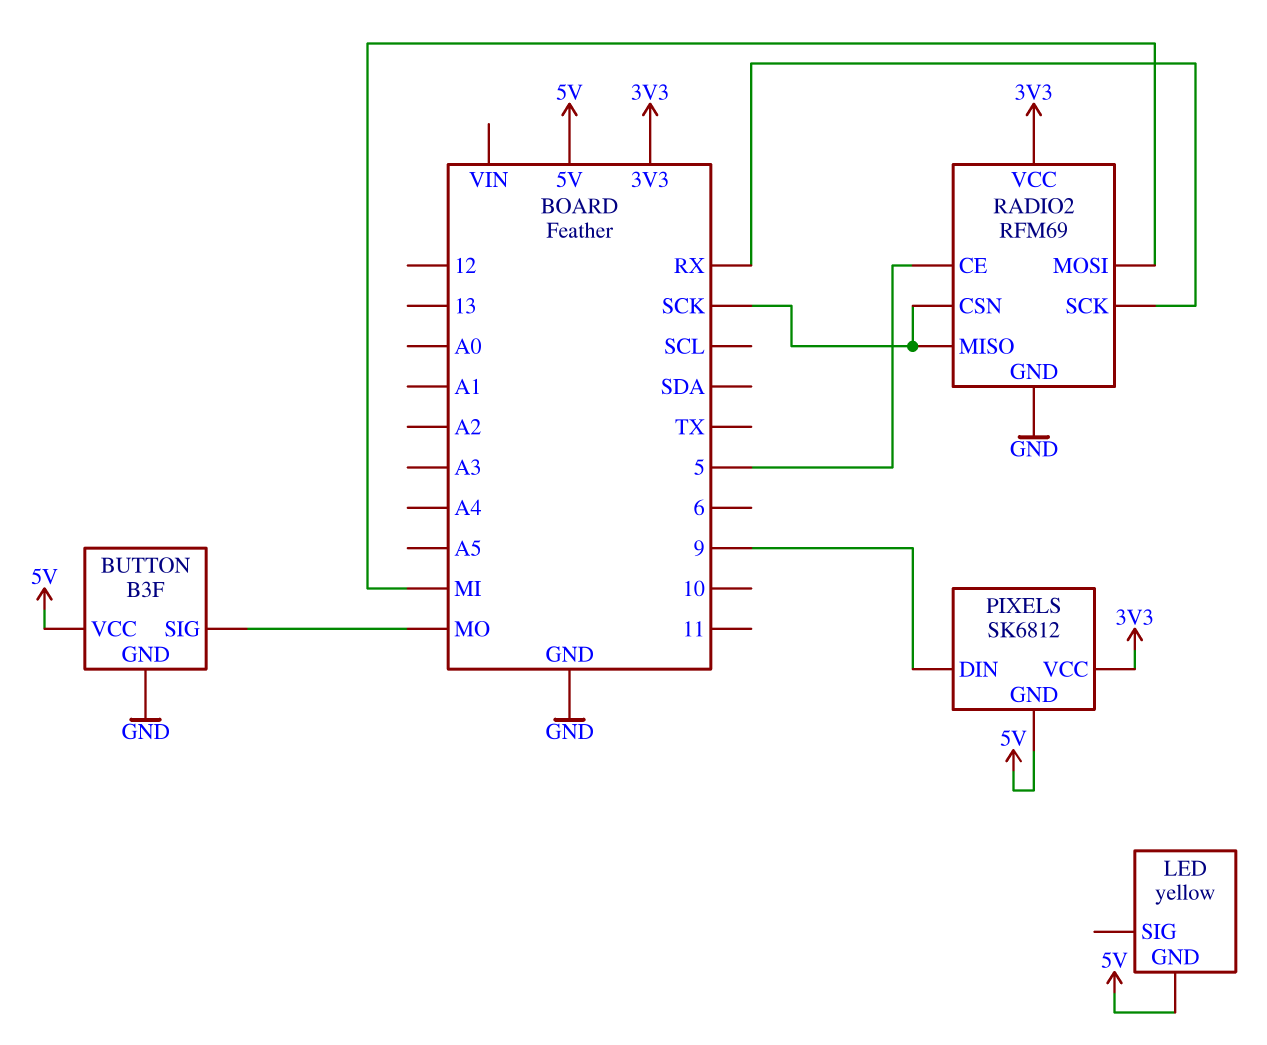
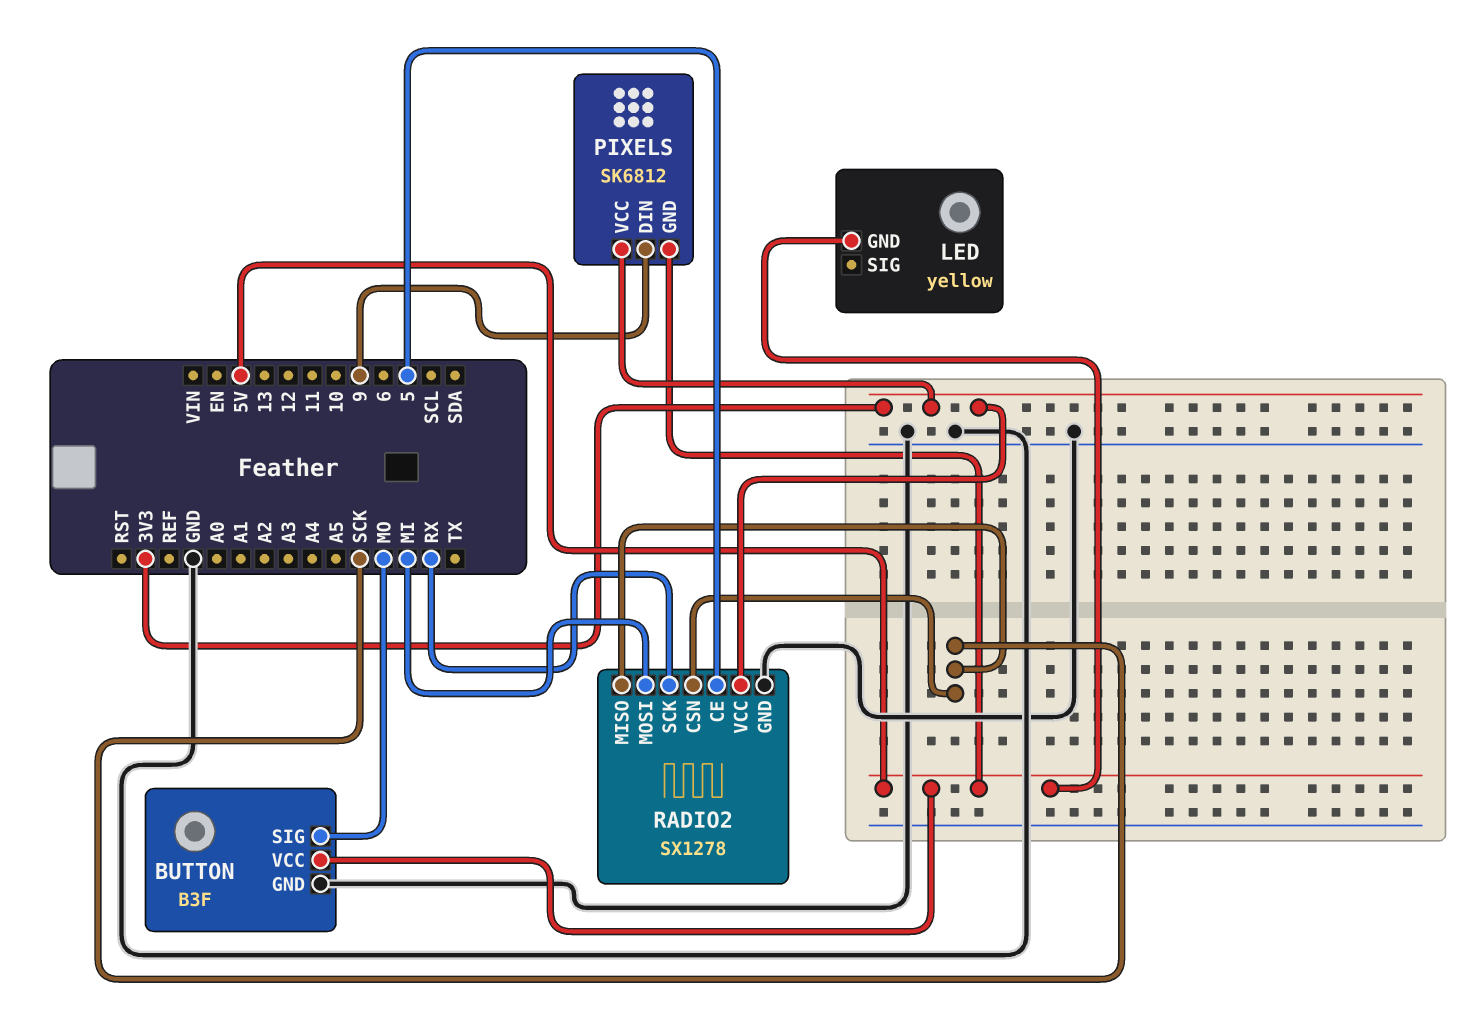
RADIO2: RFM69 -> SX1278

